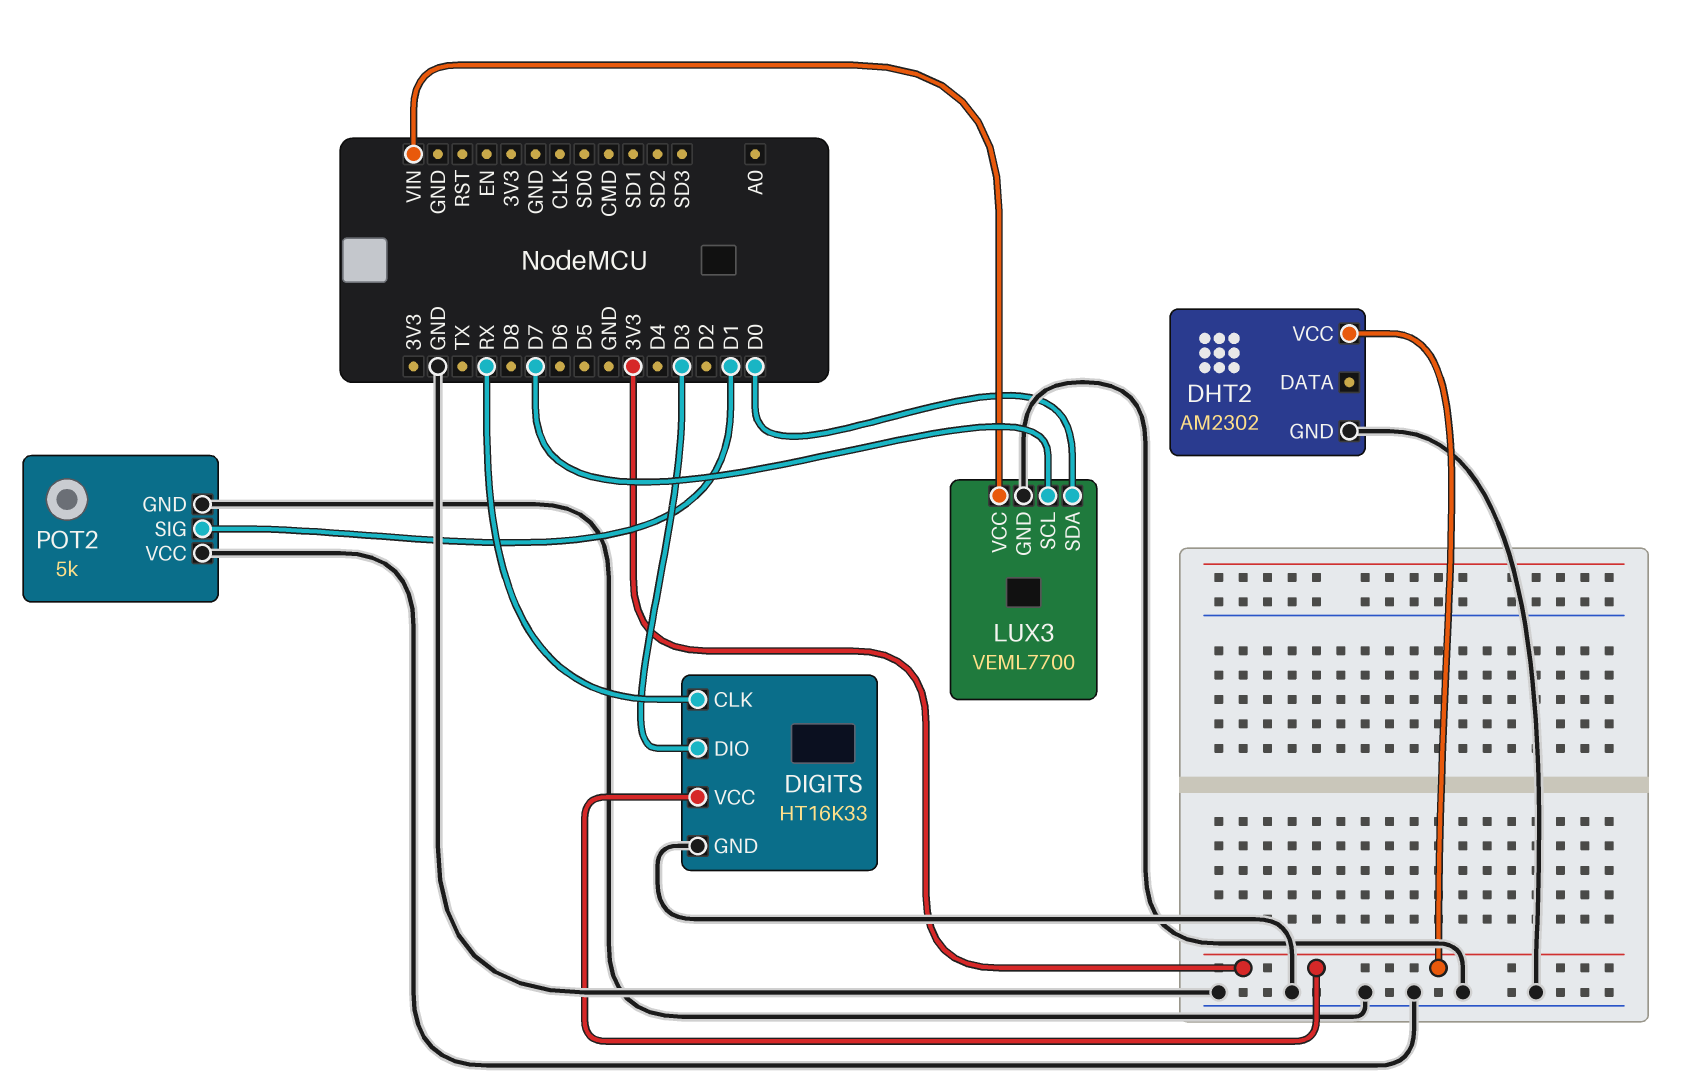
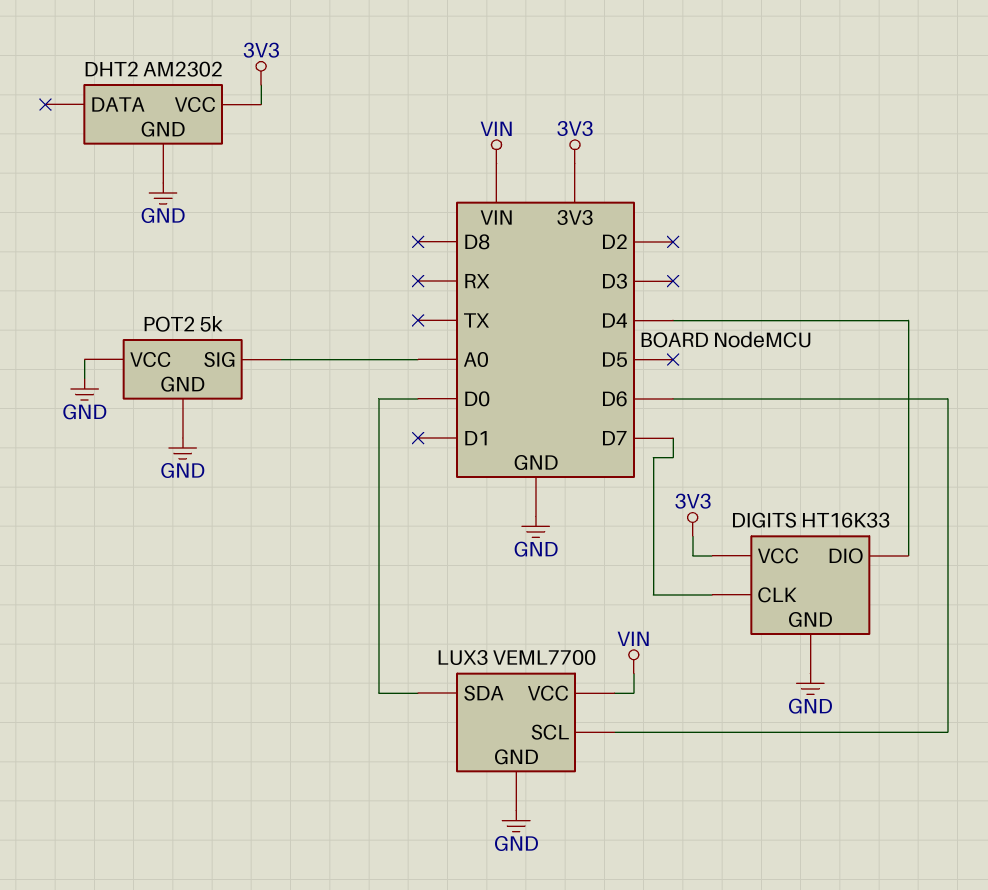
DIGITS pin CLK: RX -> D7
DIGITS pin DIO: D3 -> D4
LUX3 pin SCL: D7 -> D6
POT2 pin SIG: D1 -> A0

